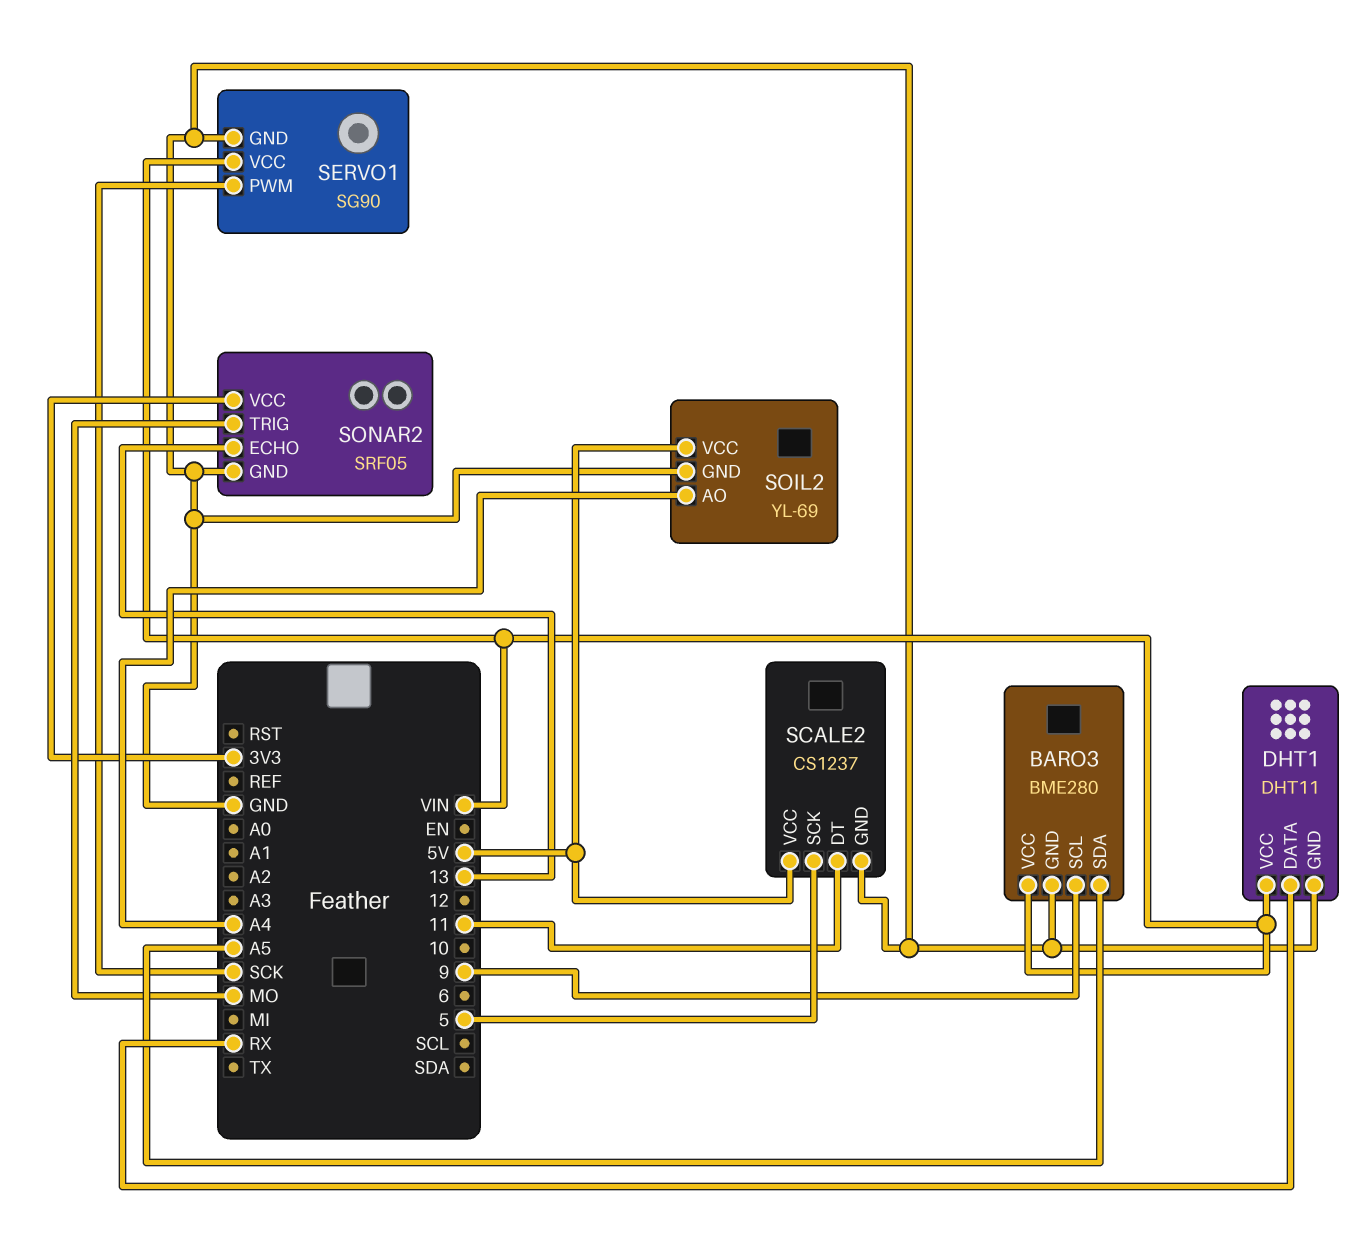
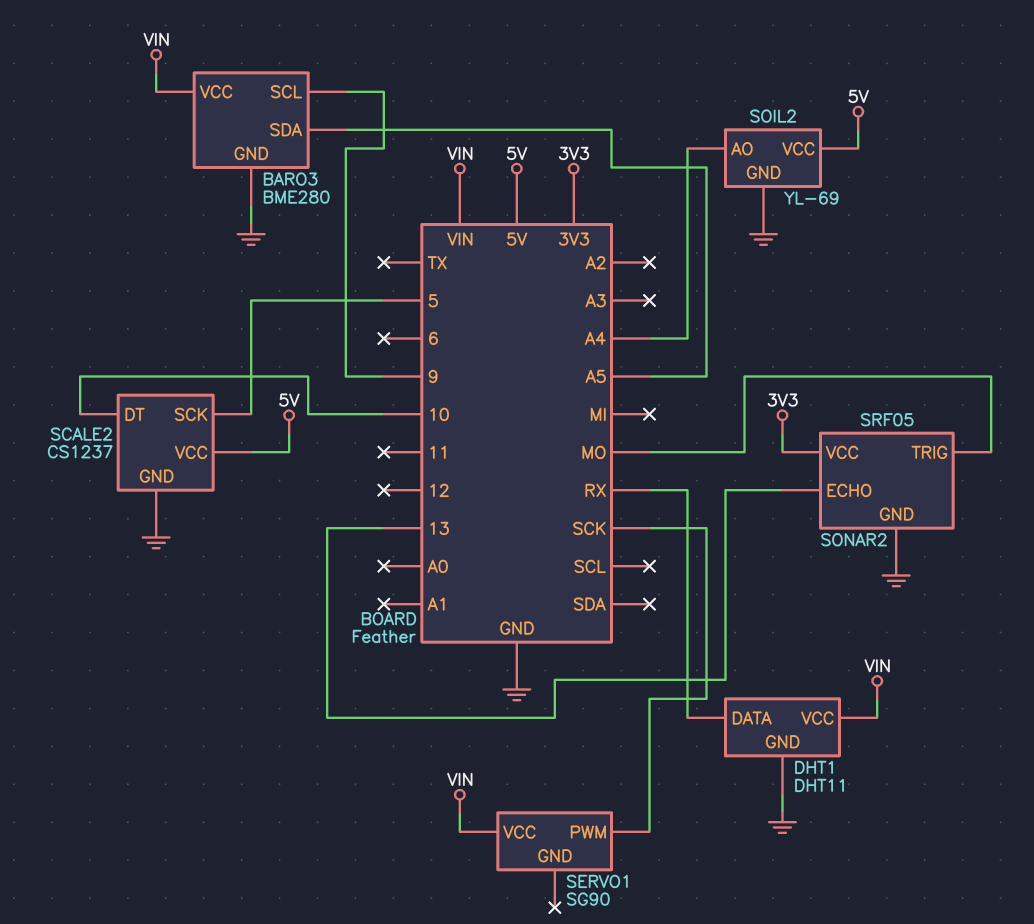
SCALE2 pin DT: 11 -> 10
SERVO1 pin GND: GND -> none

